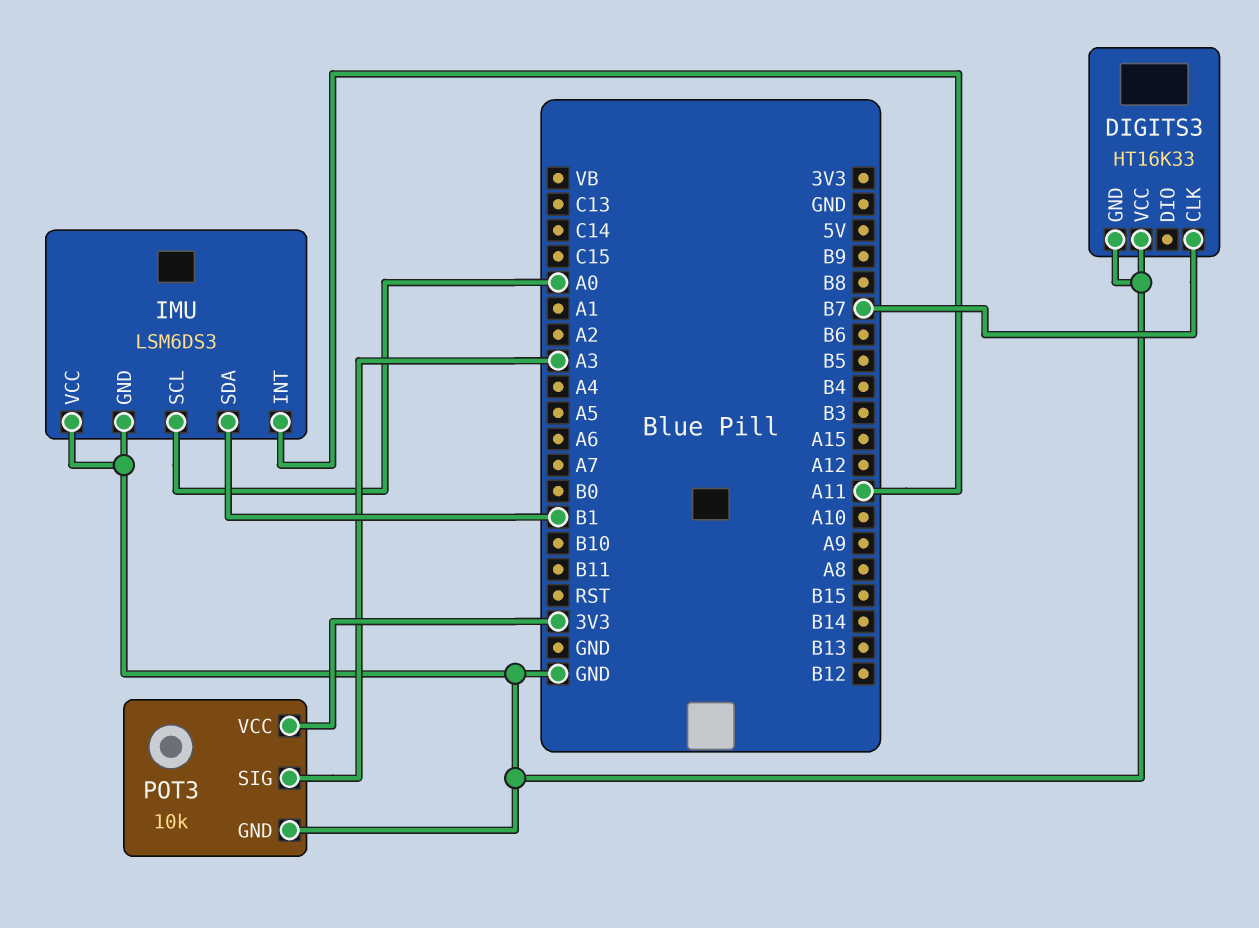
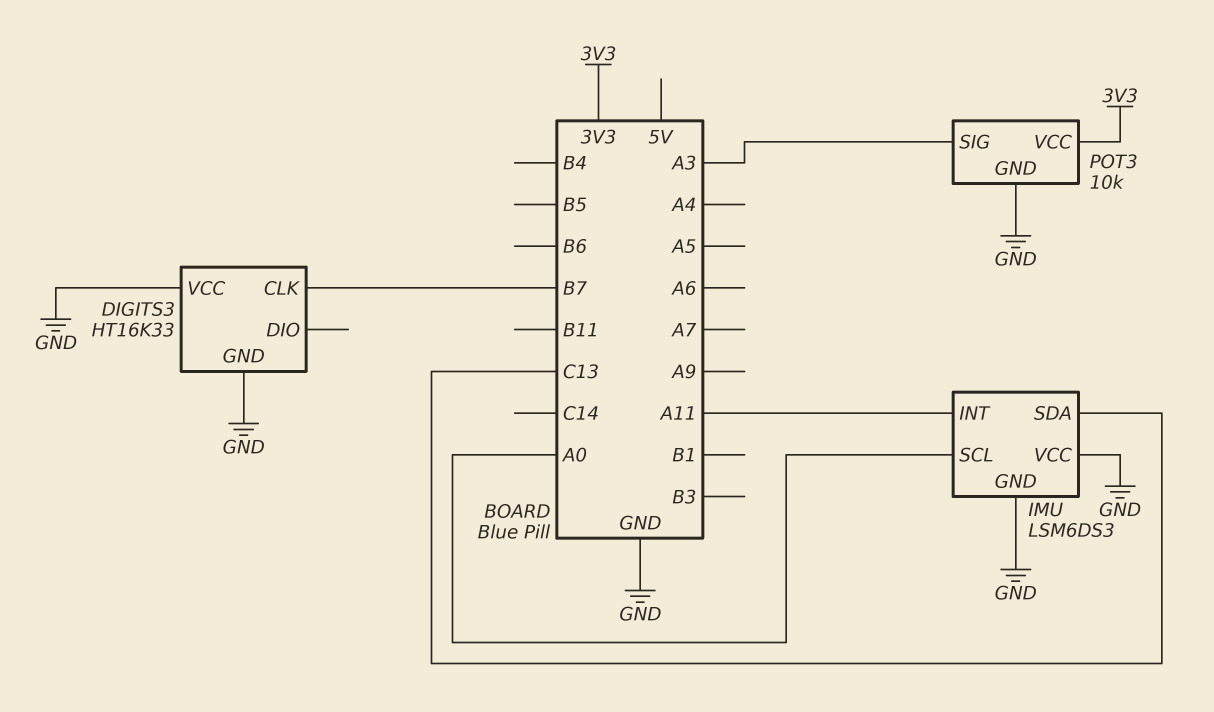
IMU pin SDA: B1 -> C13

